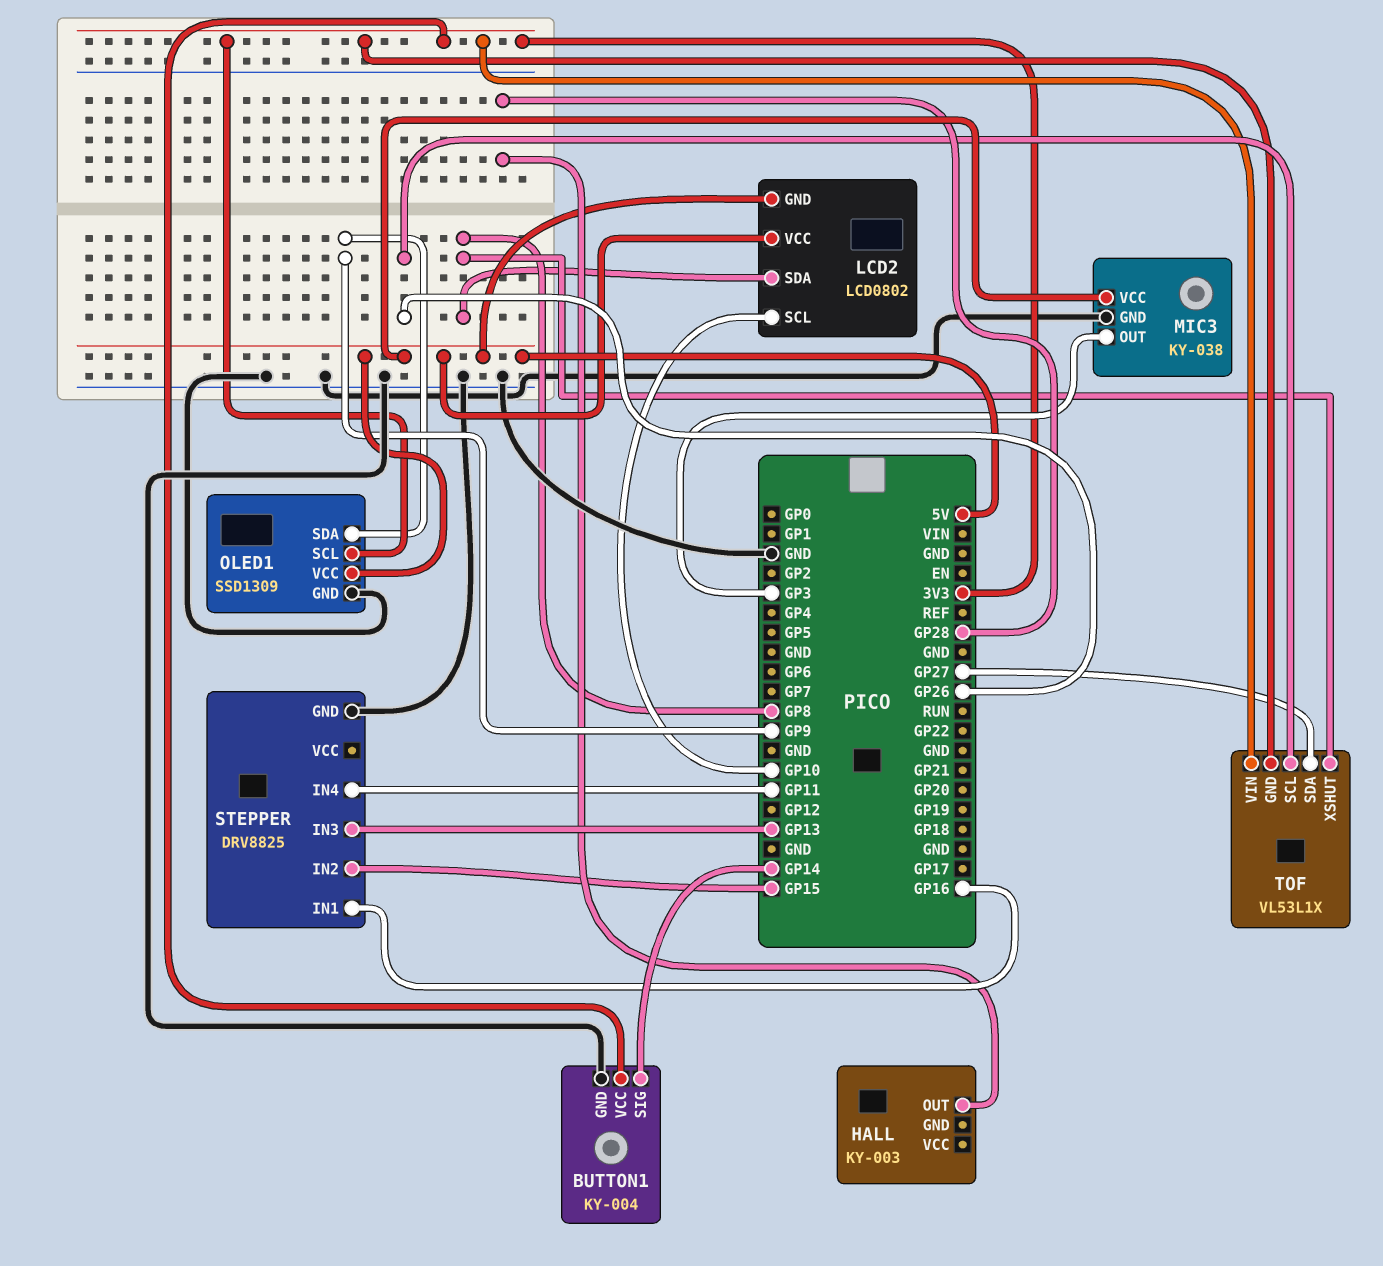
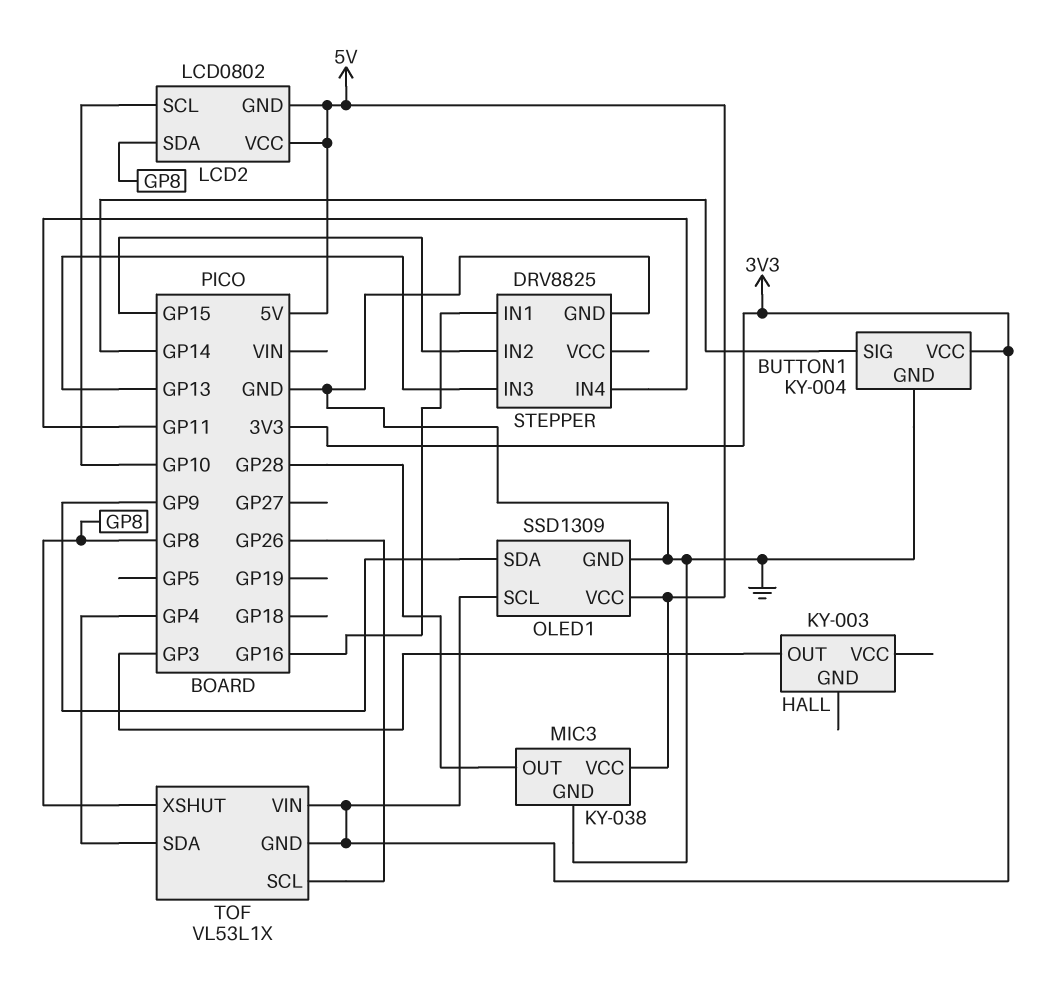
HALL pin OUT: GP28 -> GP3
MIC3 pin OUT: GP3 -> GP28
TOF pin SDA: GP27 -> GP4

